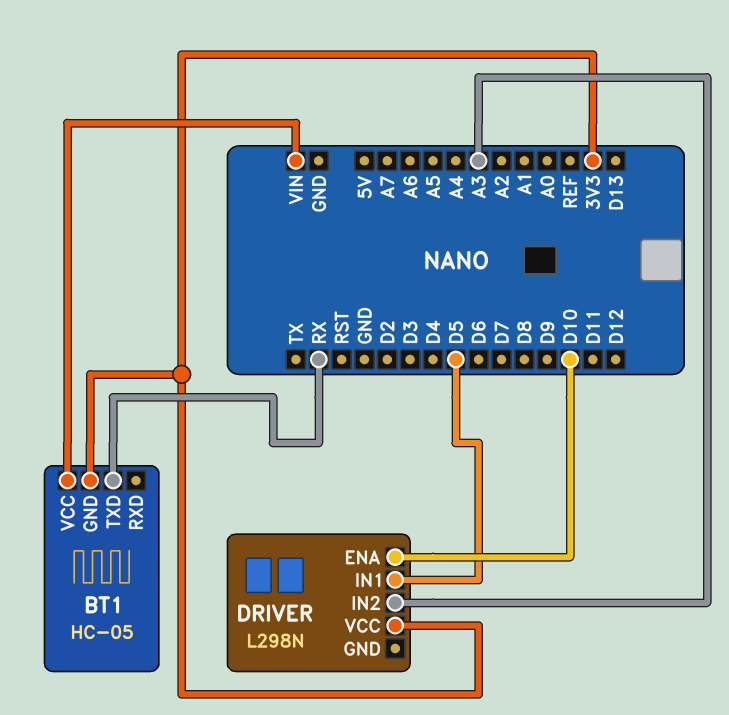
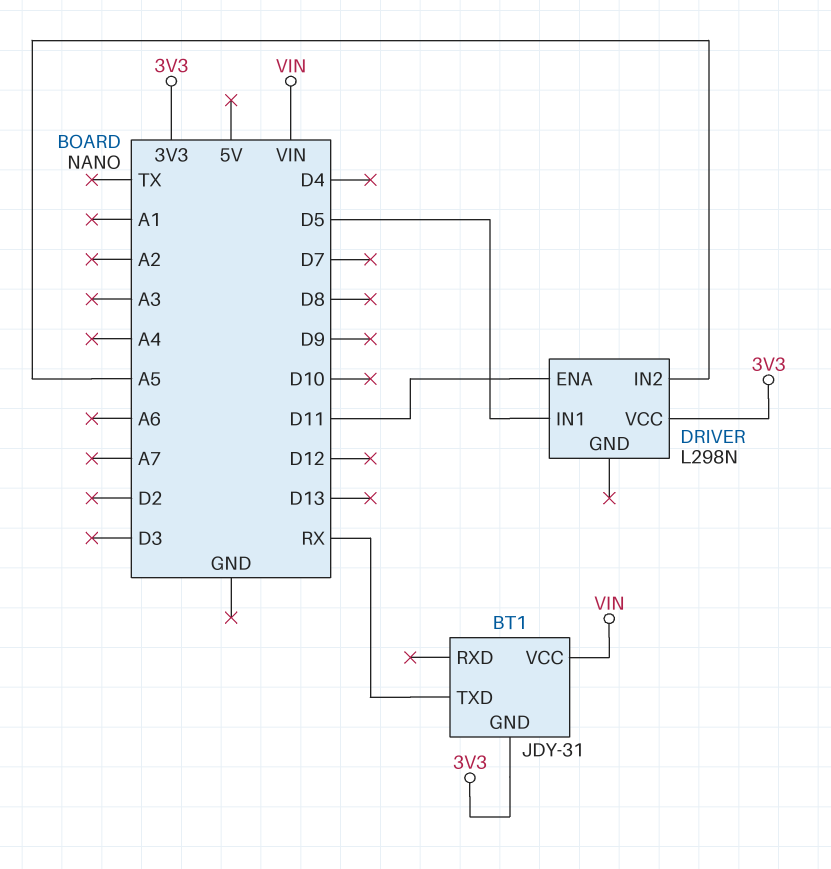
BT1: HC-05 -> JDY-31
DRIVER pin ENA: D10 -> D11
DRIVER pin IN2: A3 -> A5

